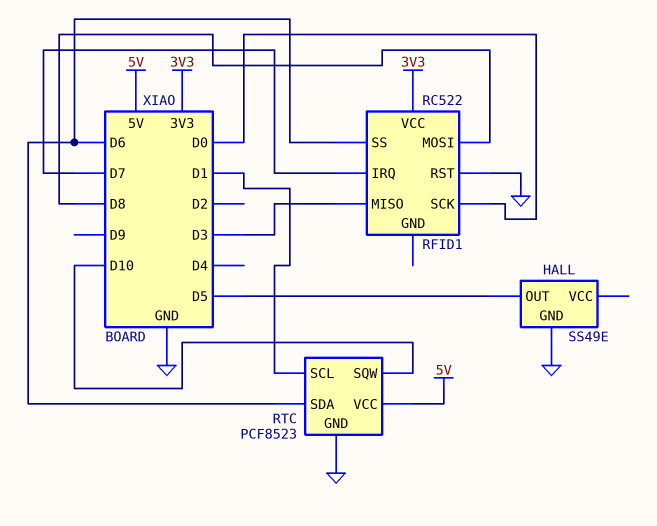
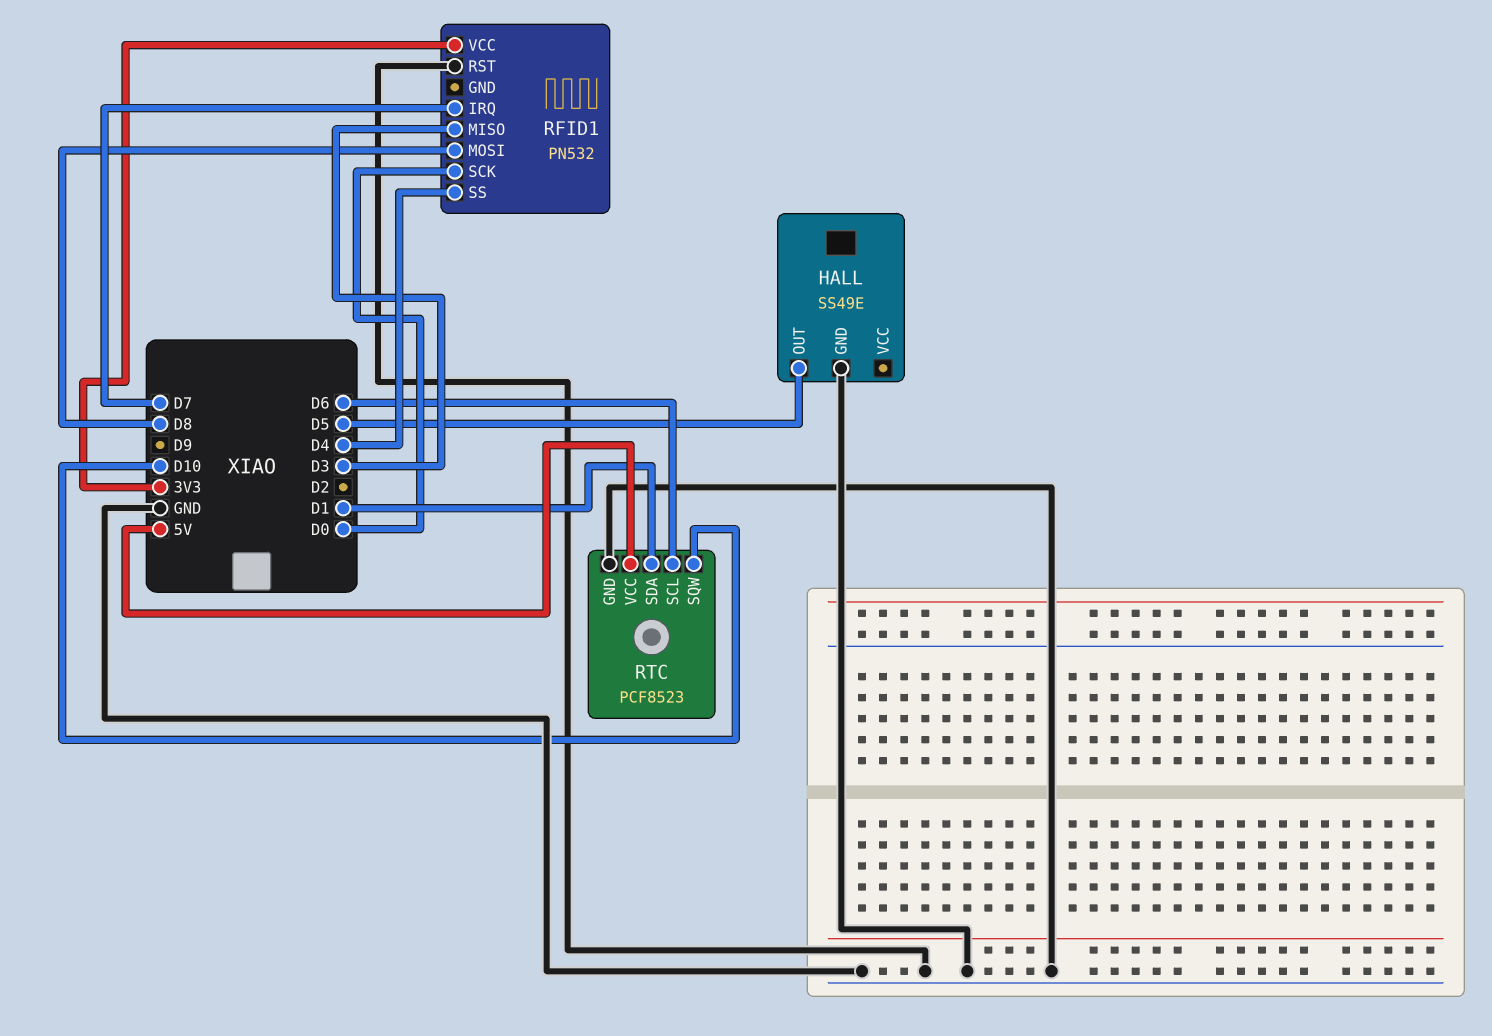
RFID1: RC522 -> PN532
RFID1 pin SS: D6 -> D4
RTC pin SCL: D1 -> D6
RTC pin SDA: D6 -> D1

